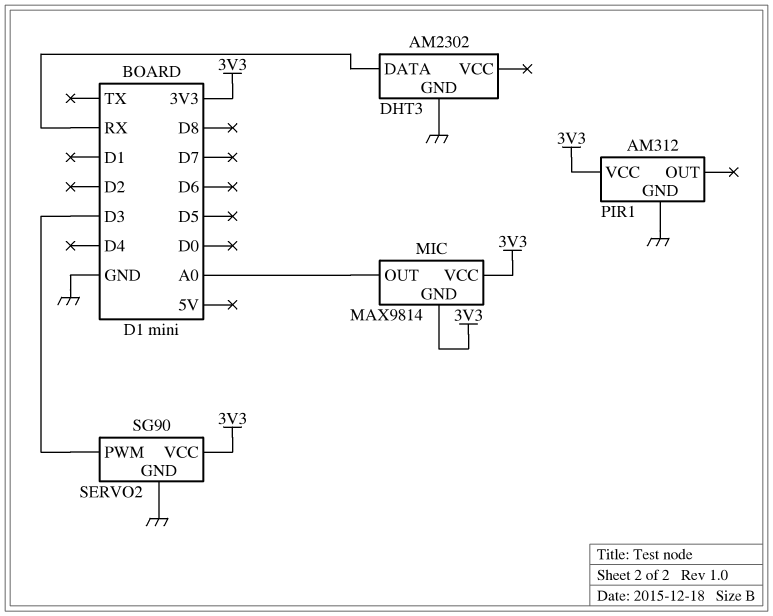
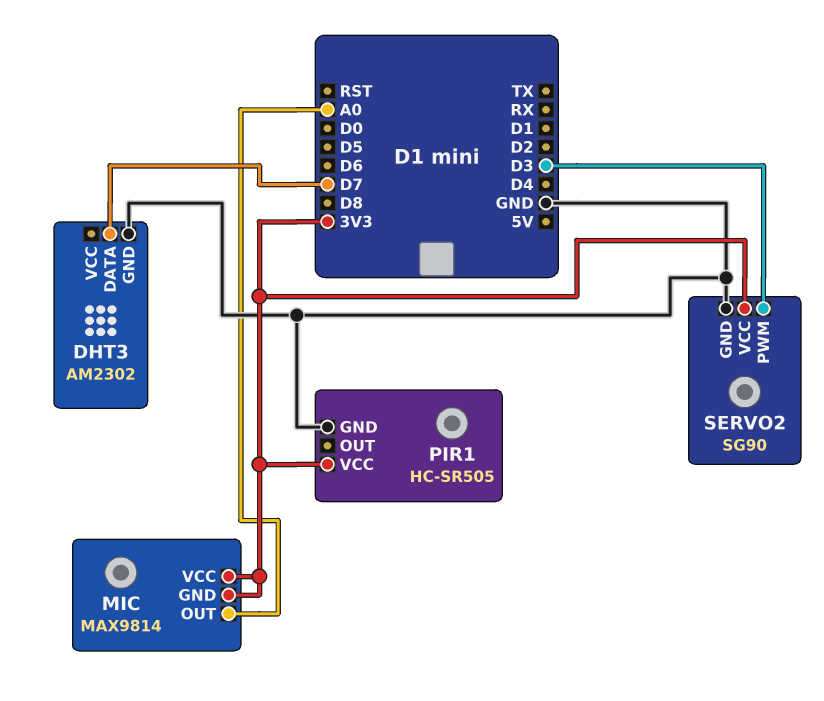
DHT3 pin DATA: RX -> D7
PIR1: AM312 -> HC-SR505

